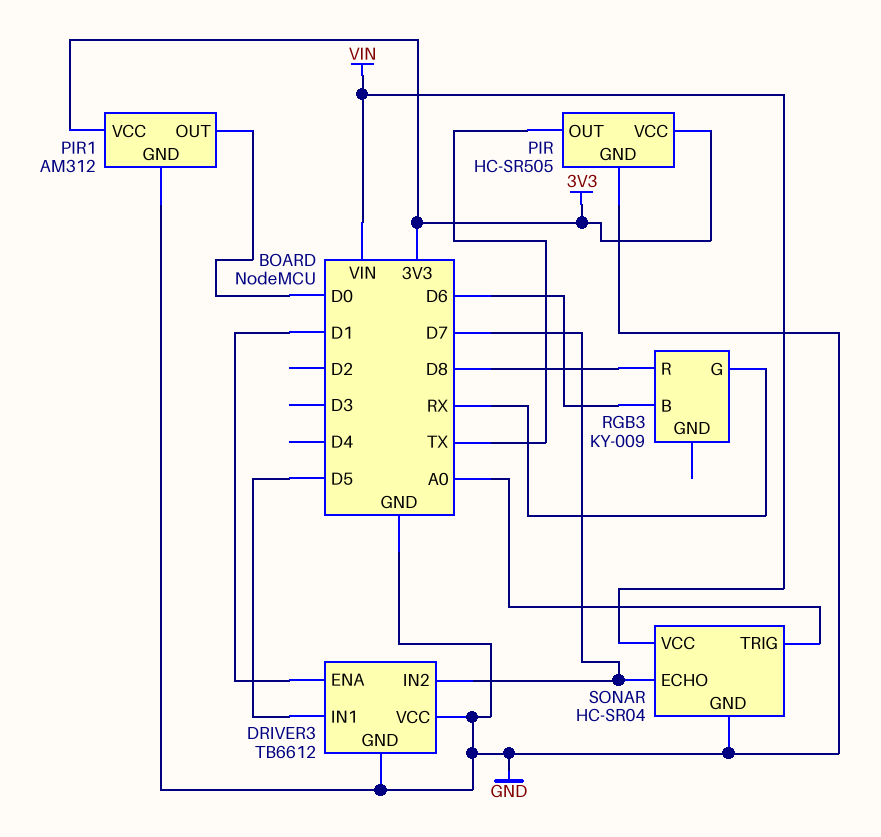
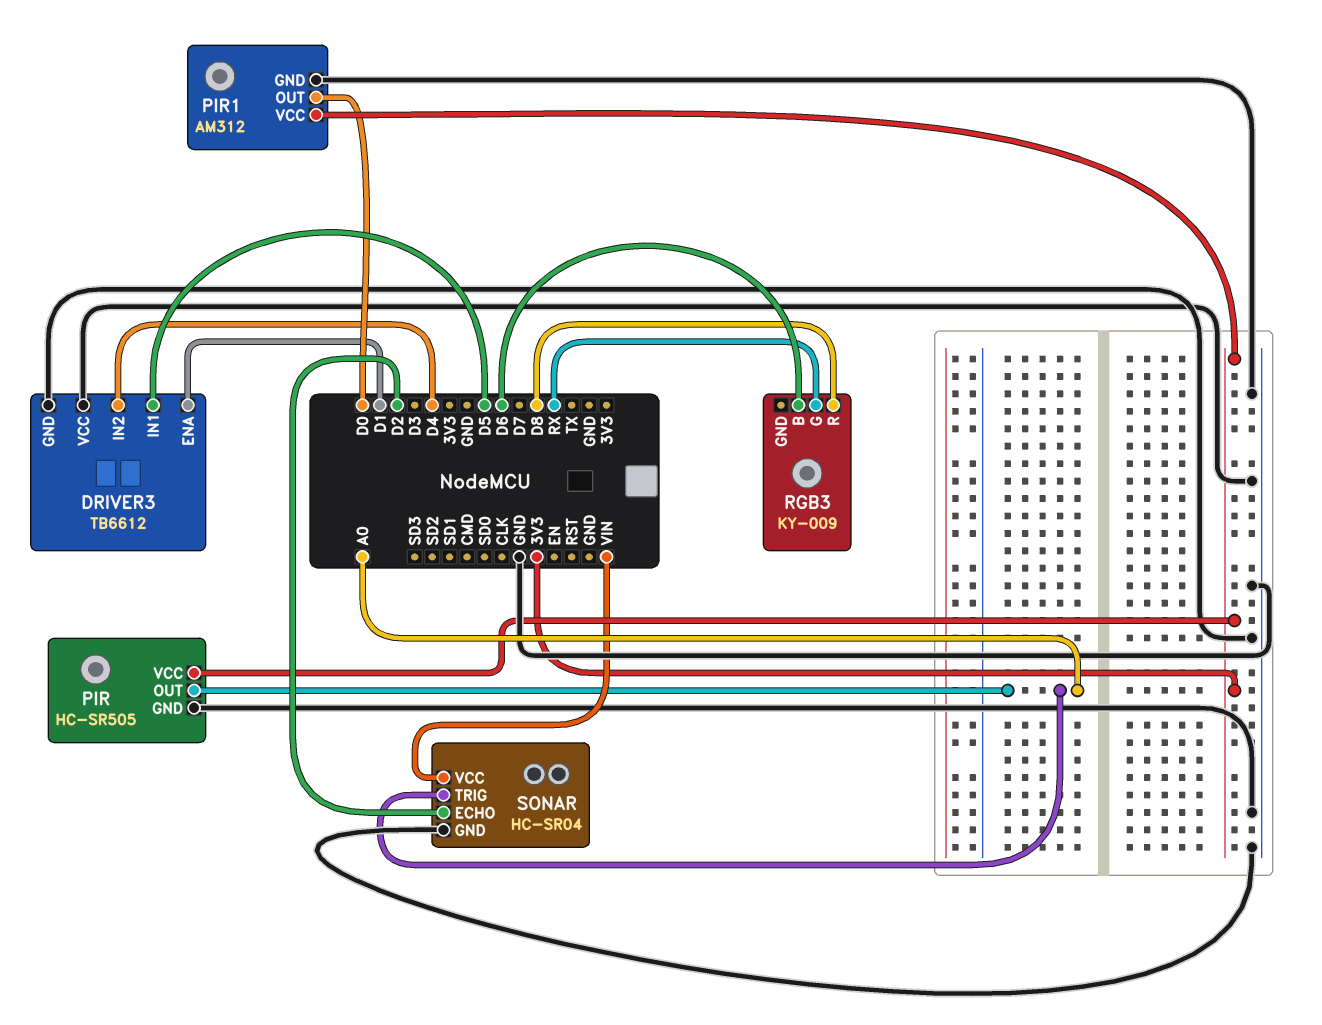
DRIVER3 pin IN2: D7 -> D4
PIR pin OUT: TX -> A0
SONAR pin ECHO: D7 -> D2

